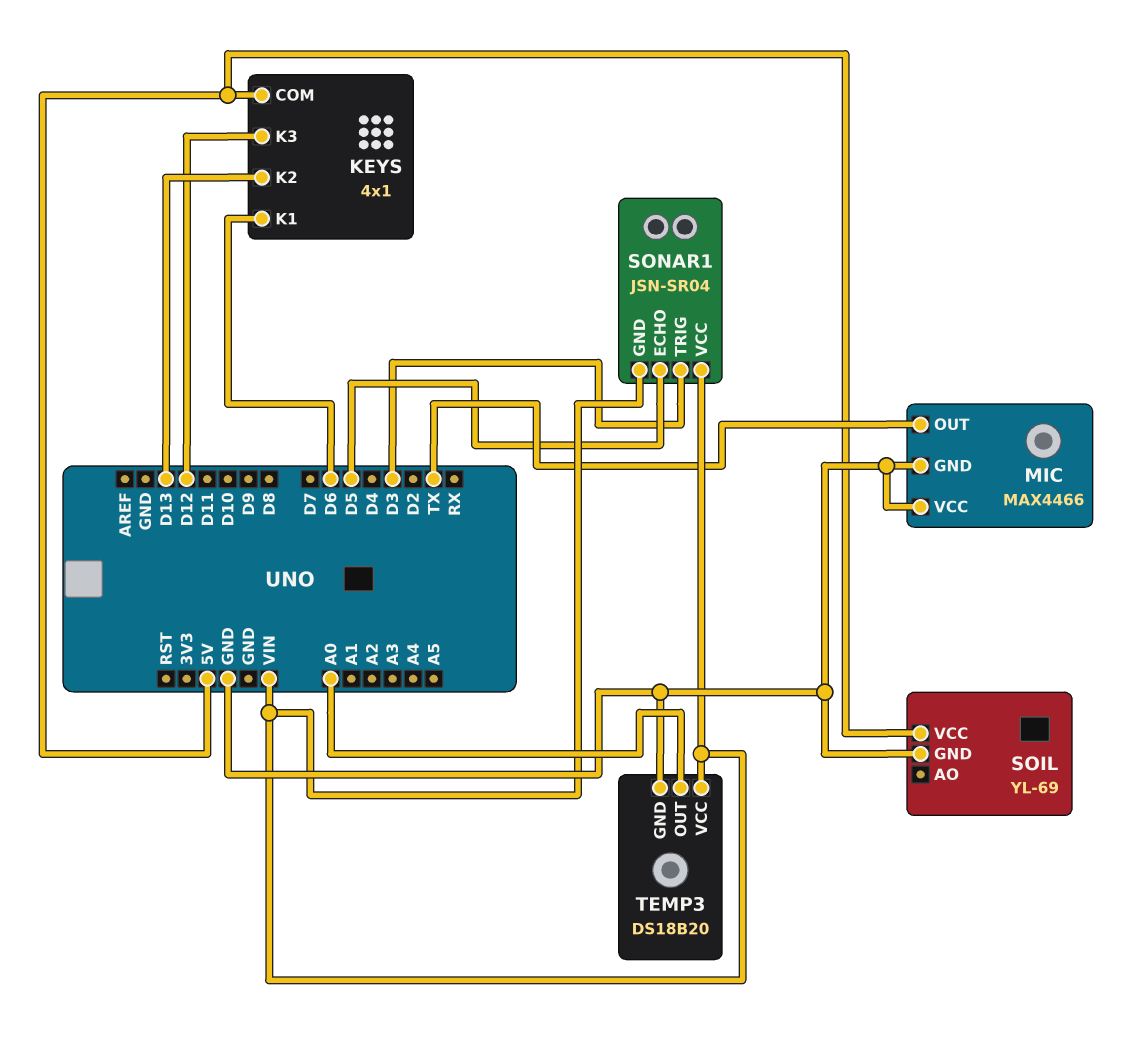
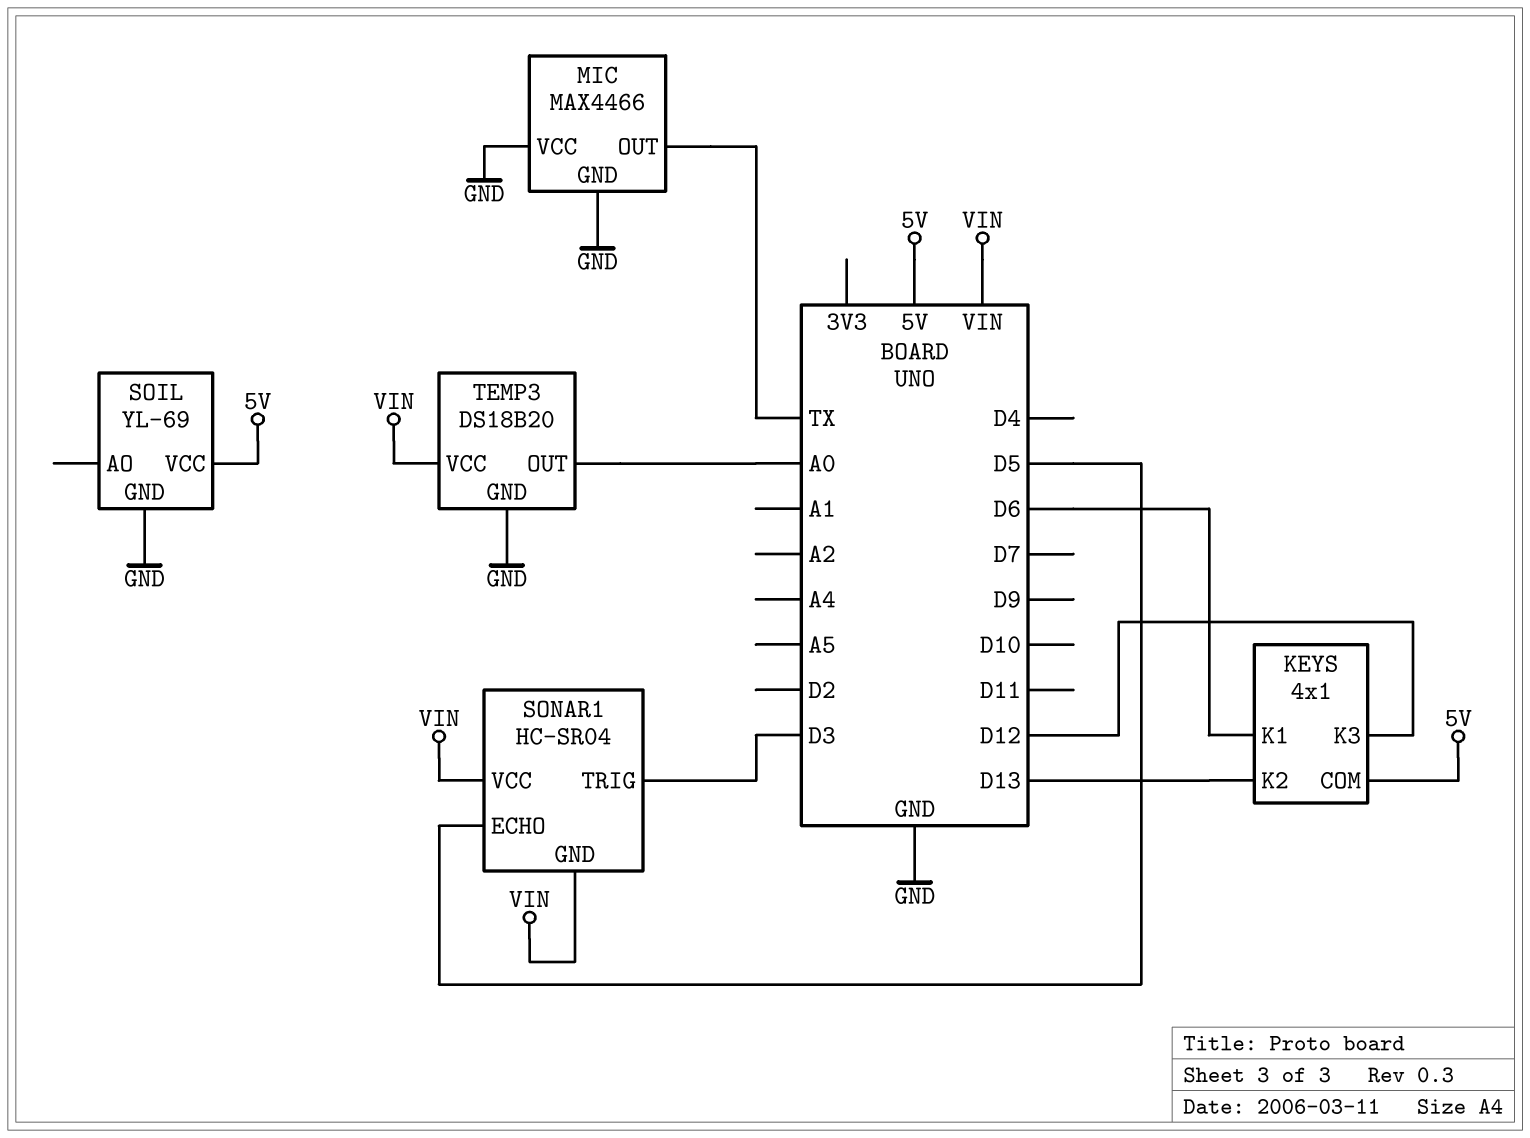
SONAR1: JSN-SR04 -> HC-SR04

